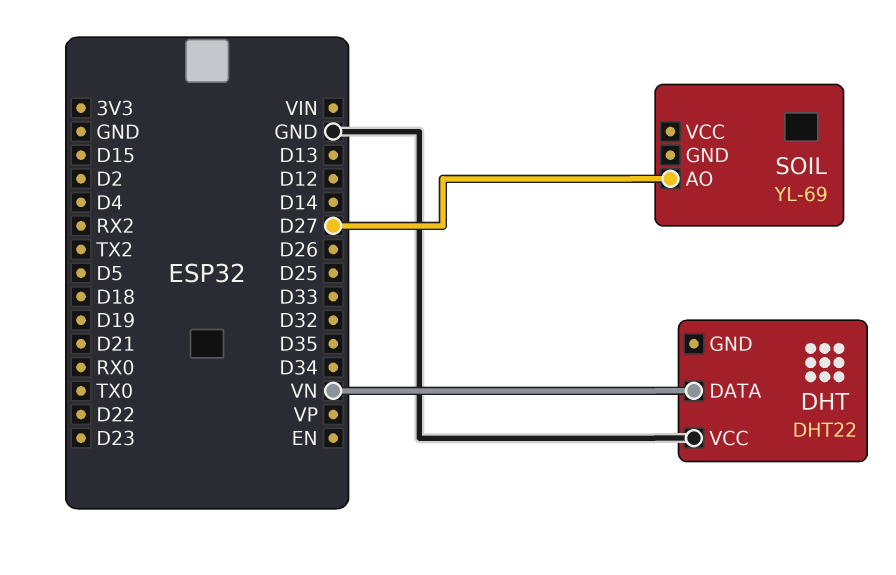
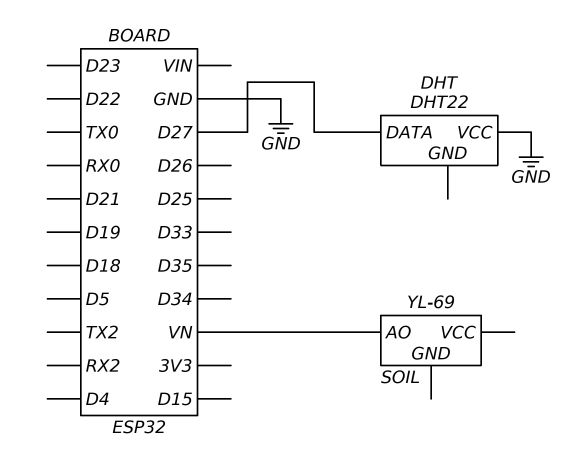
DHT pin DATA: VN -> D27
SOIL pin AO: D27 -> VN

